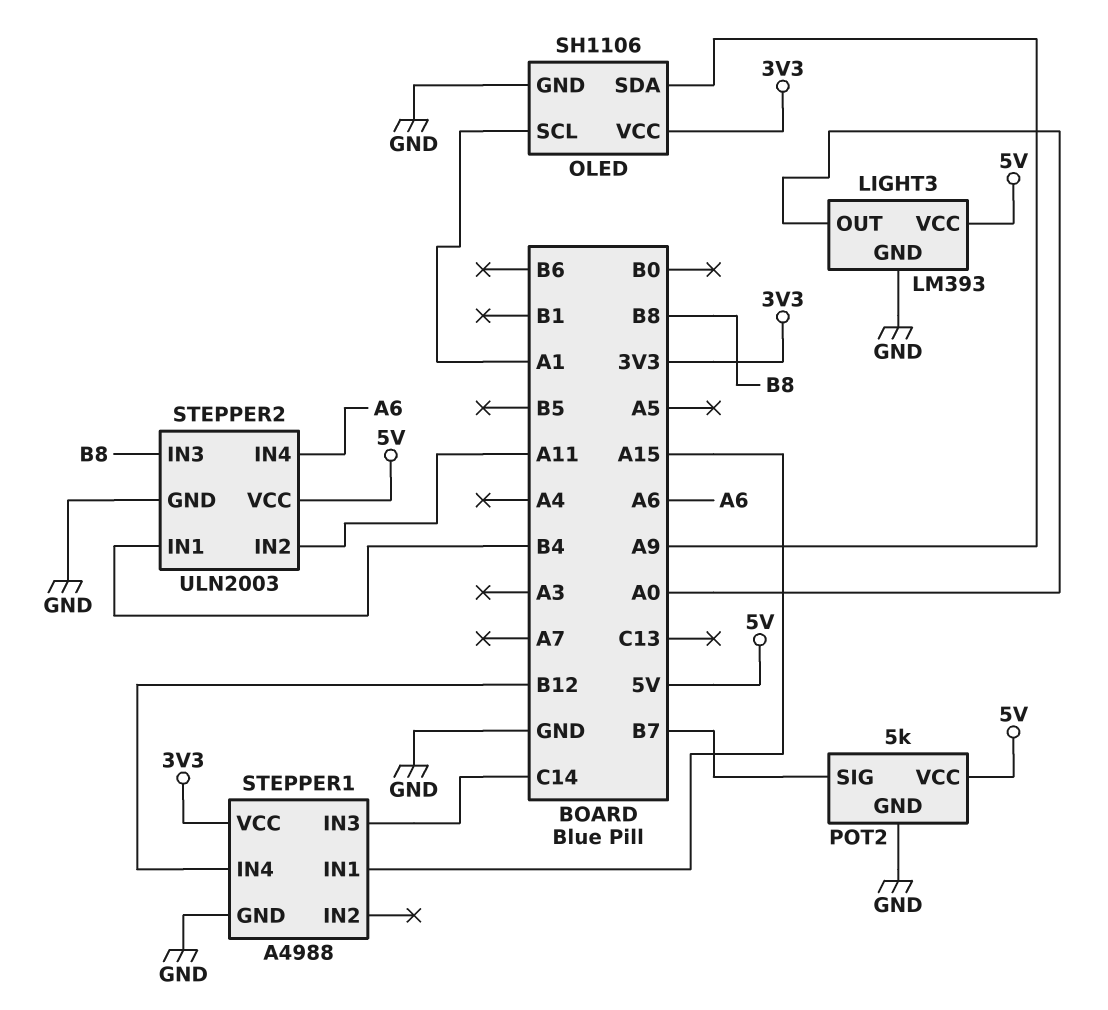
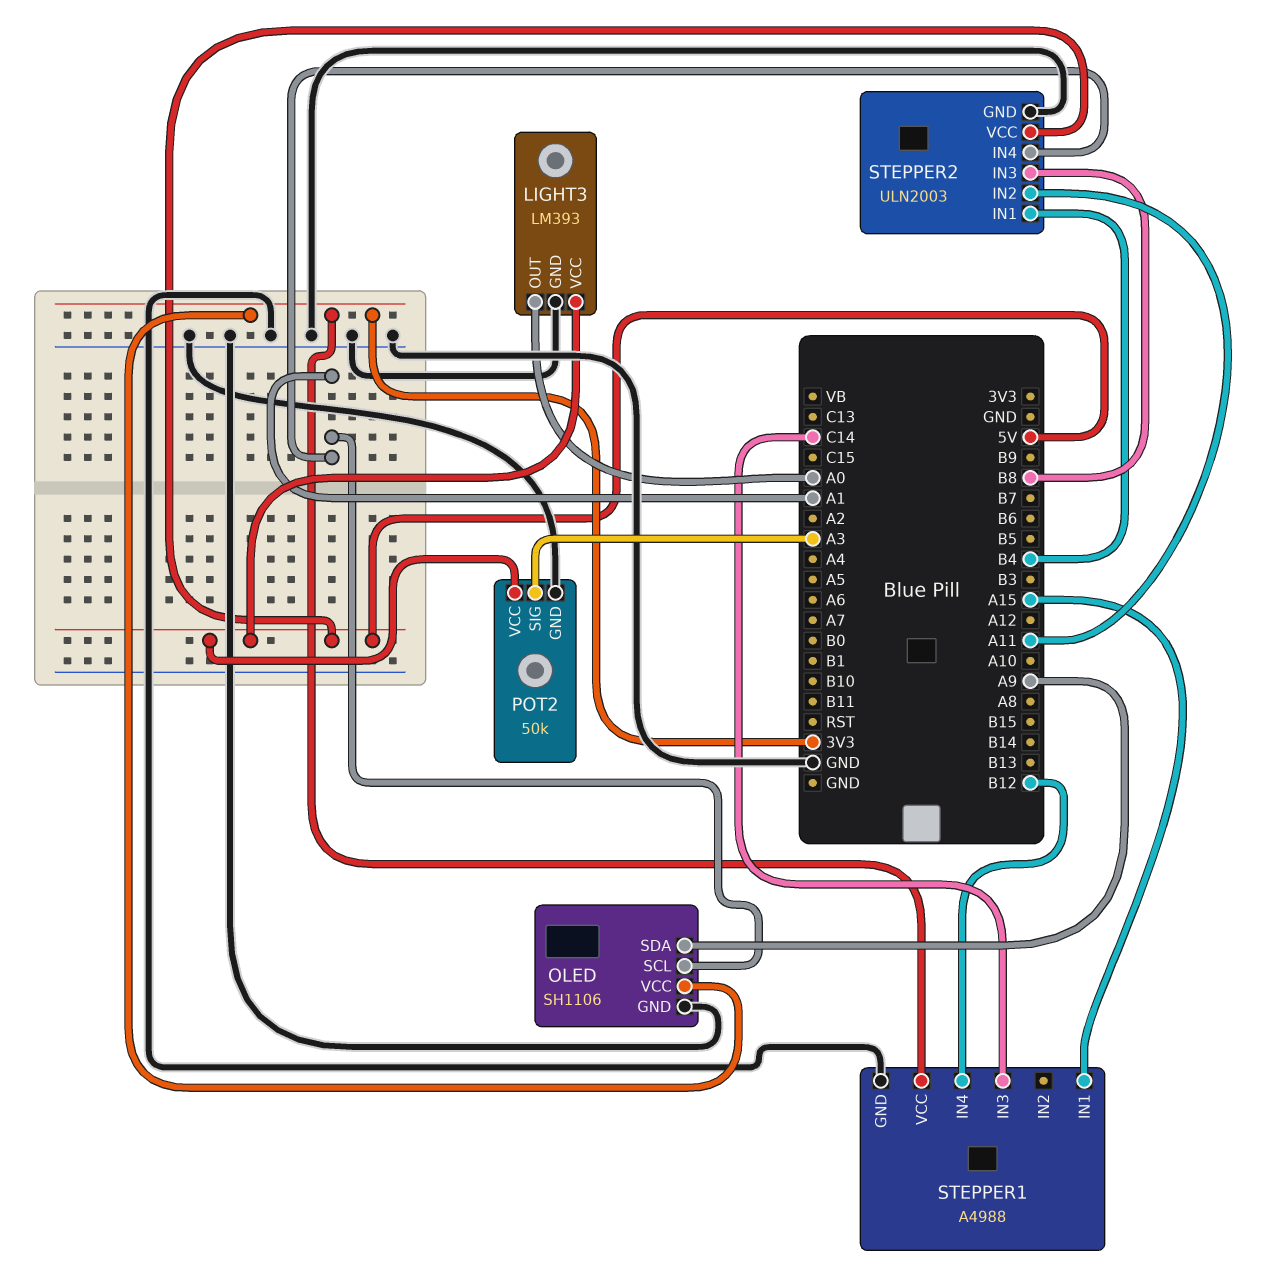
POT2: 5k -> 50k
POT2 pin SIG: B7 -> A3
STEPPER2 pin IN4: A6 -> A1

